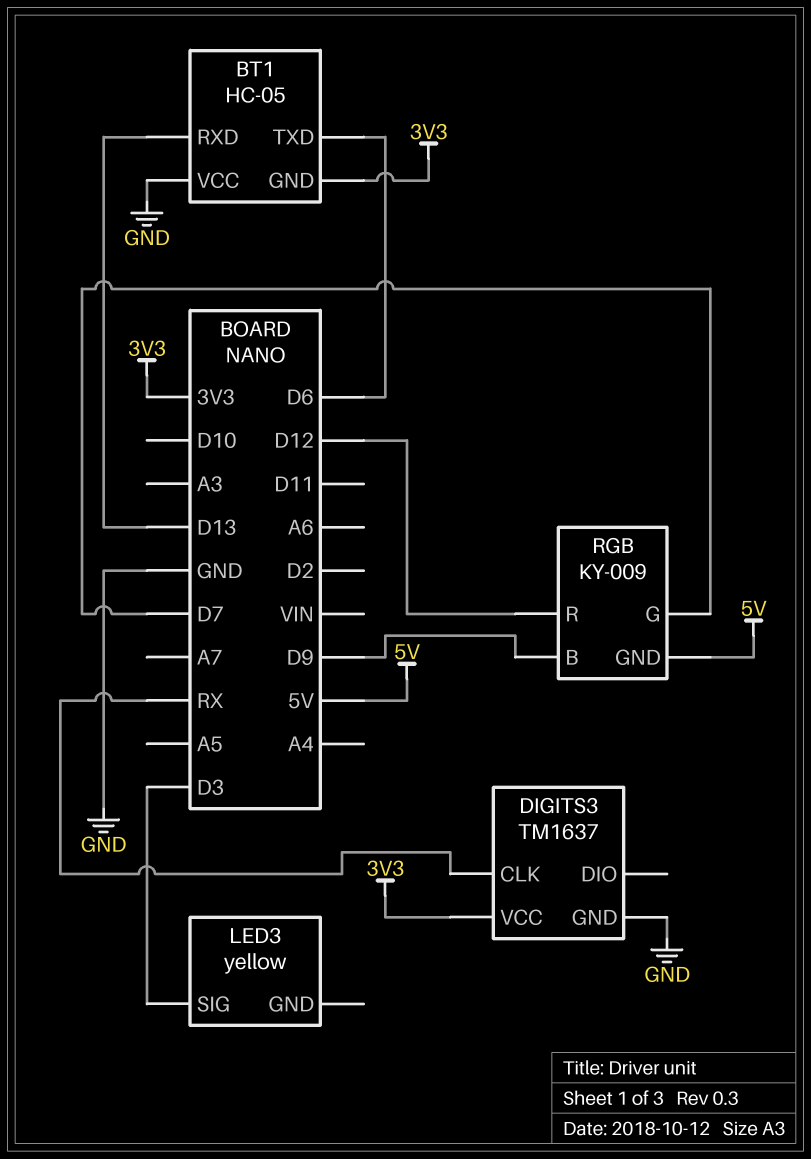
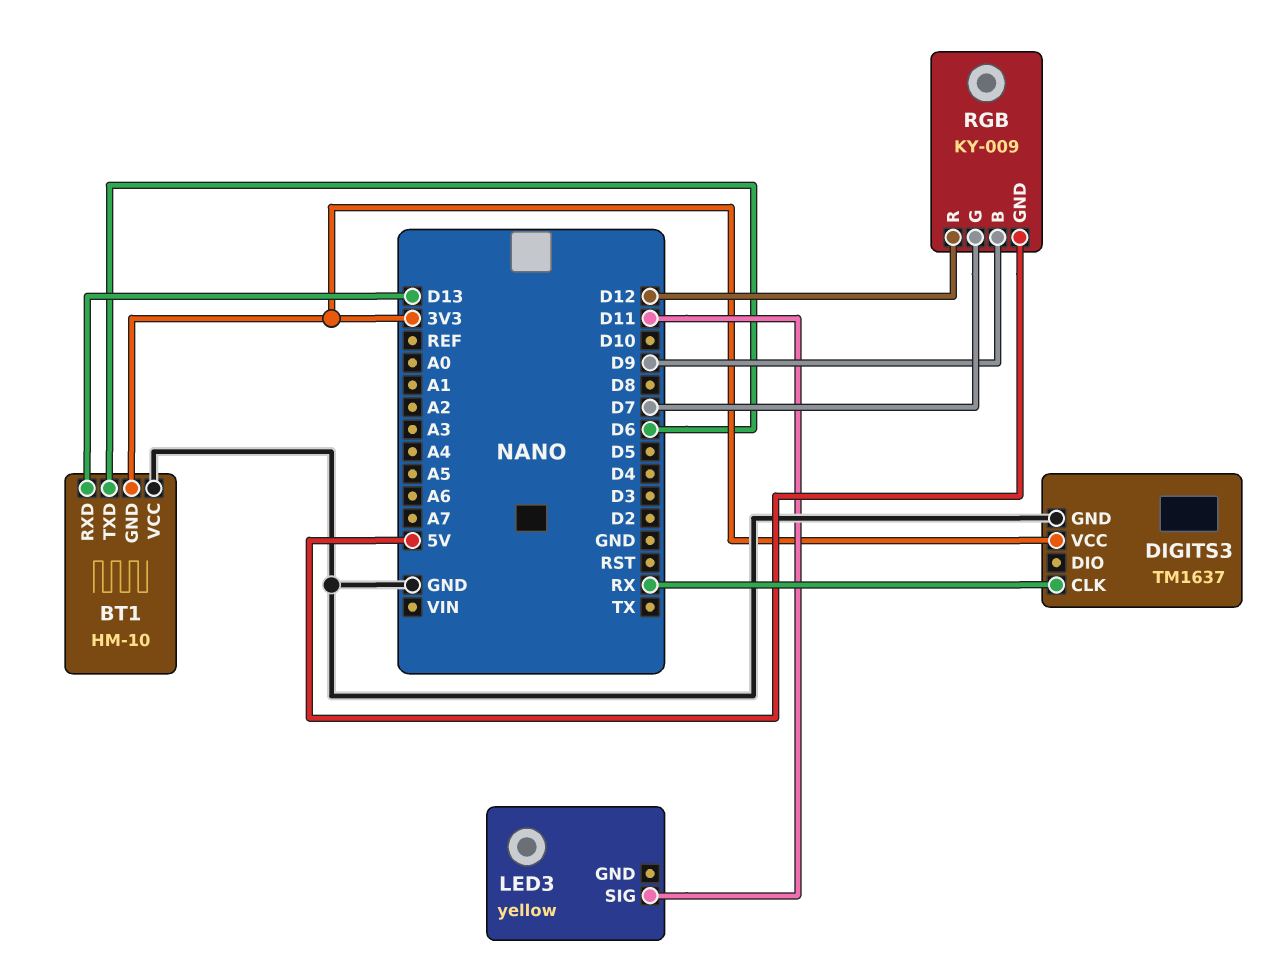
BT1: HC-05 -> HM-10
LED3 pin SIG: D3 -> D11

